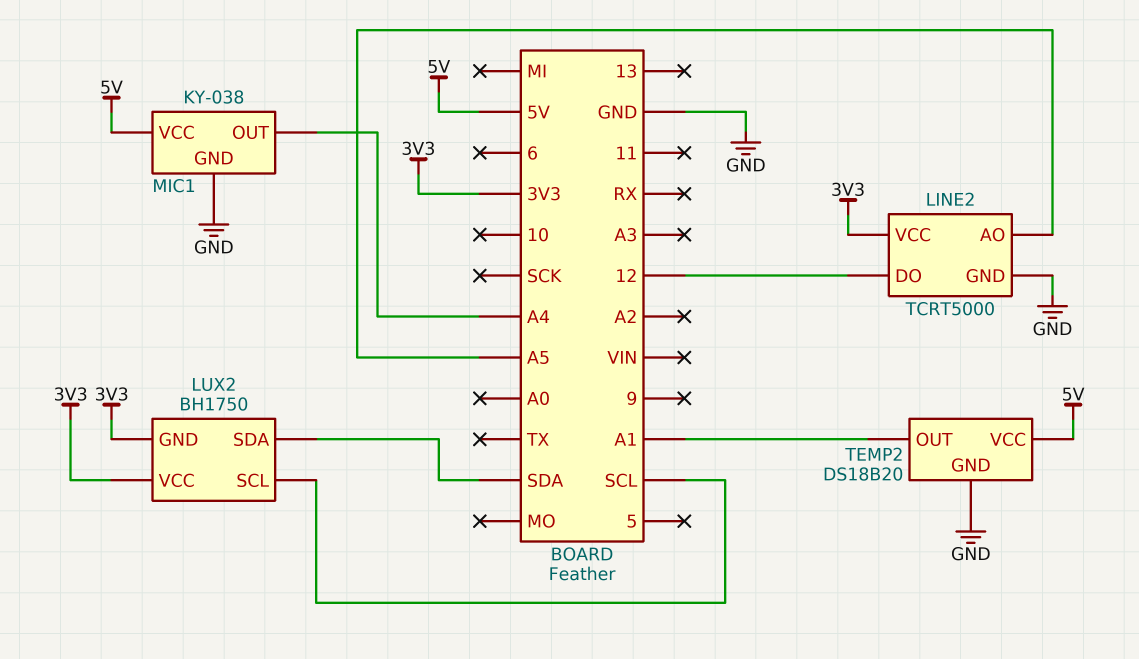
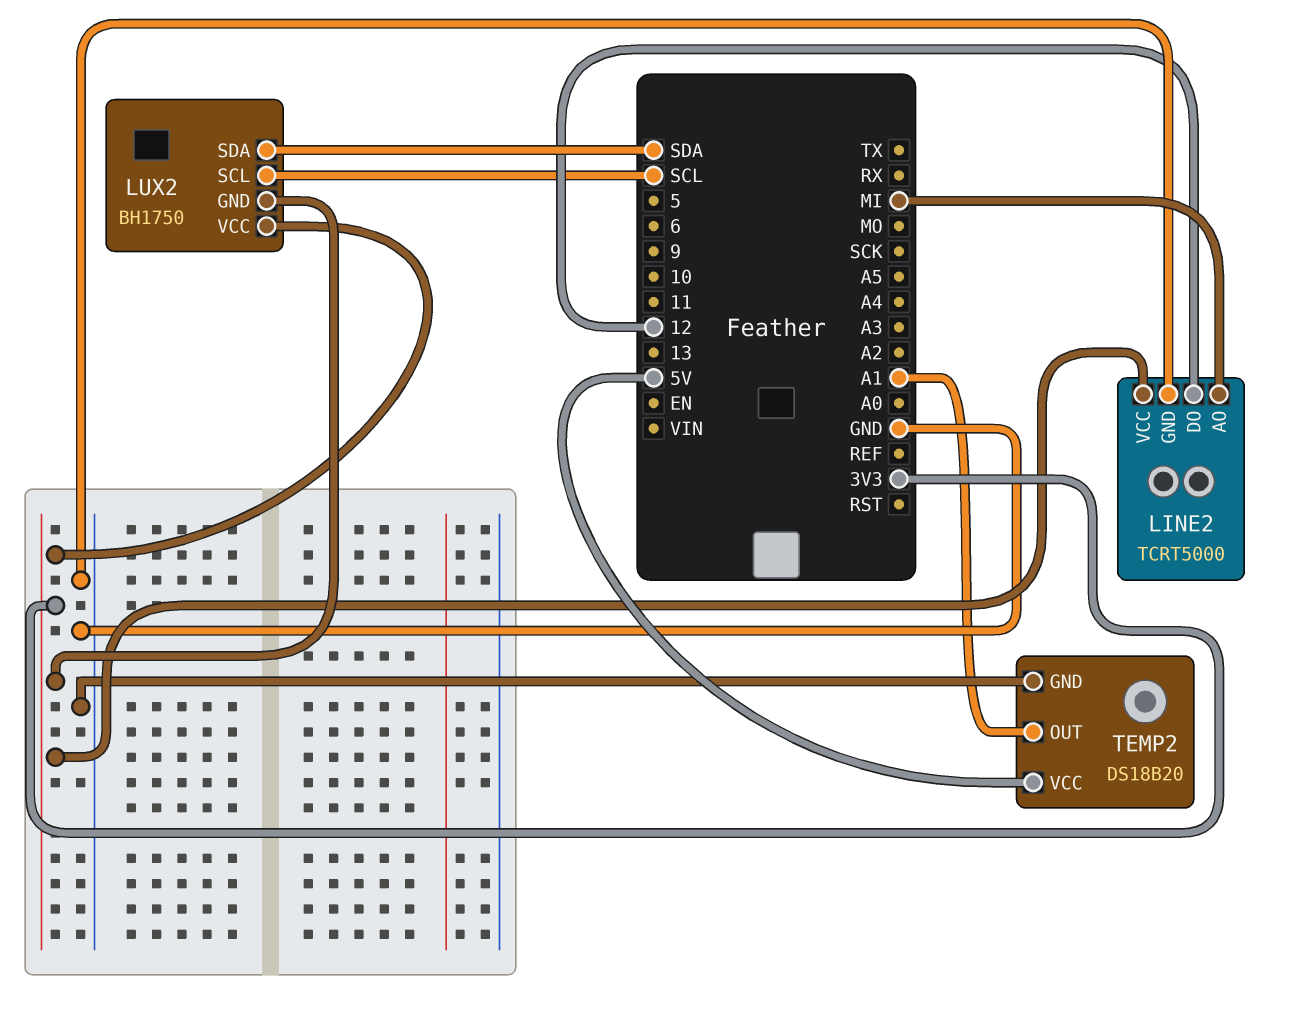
LINE2 pin AO: A5 -> MI
MIC1: KY-038 -> none
MIC1 pin GND: GND -> none
MIC1 pin OUT: A4 -> none
MIC1 pin VCC: 5V -> none

